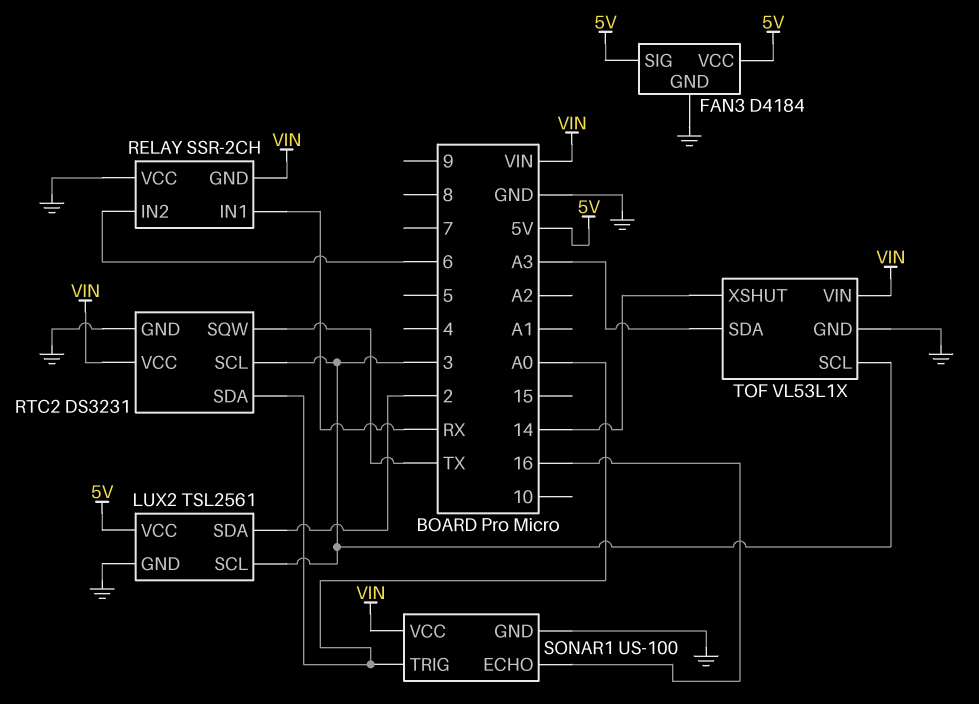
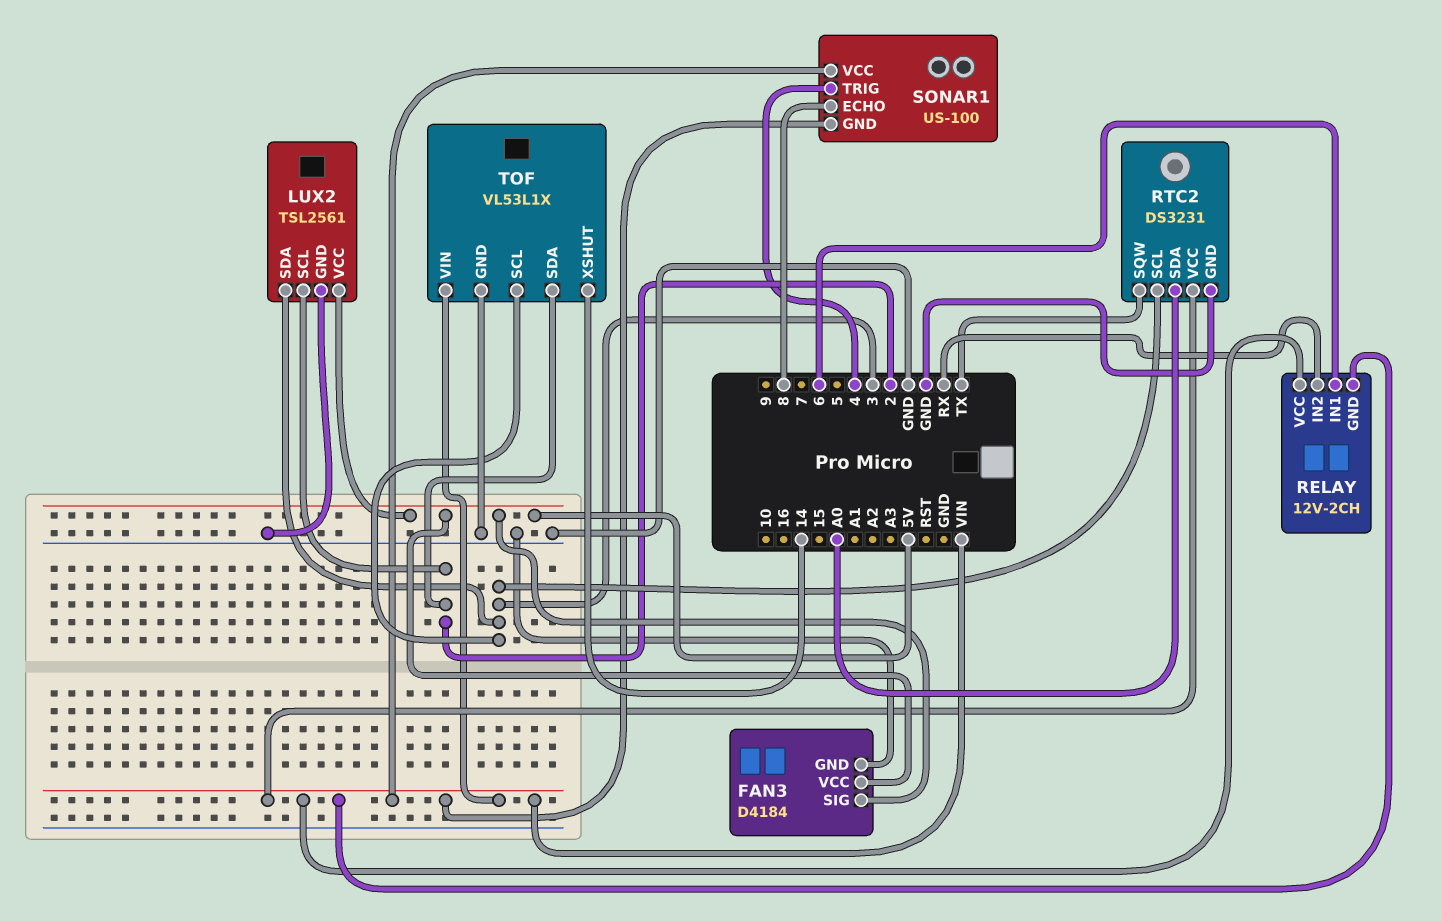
LUX2 pin SCL: 3 -> 2
LUX2 pin SDA: 2 -> 3
RELAY: SSR-2CH -> 12V-2CH
RELAY pin IN1: RX -> 6
RELAY pin IN2: 6 -> RX
RELAY pin VCC: GND -> VIN
SONAR1 pin ECHO: 16 -> 8
SONAR1 pin GND: GND -> VIN
SONAR1 pin TRIG: A0 -> 4
TOF pin SDA: A3 -> 2

